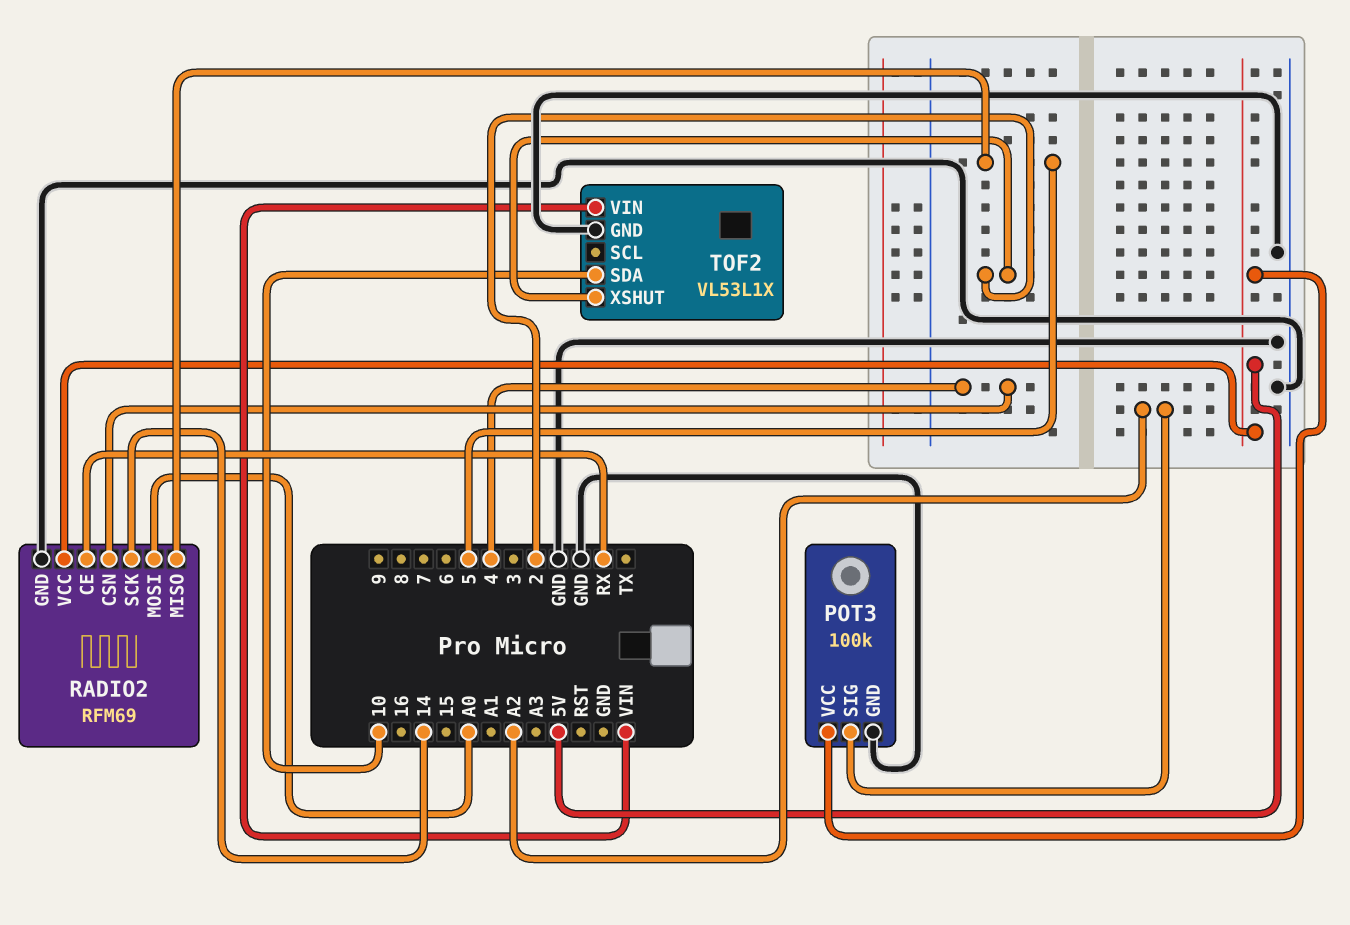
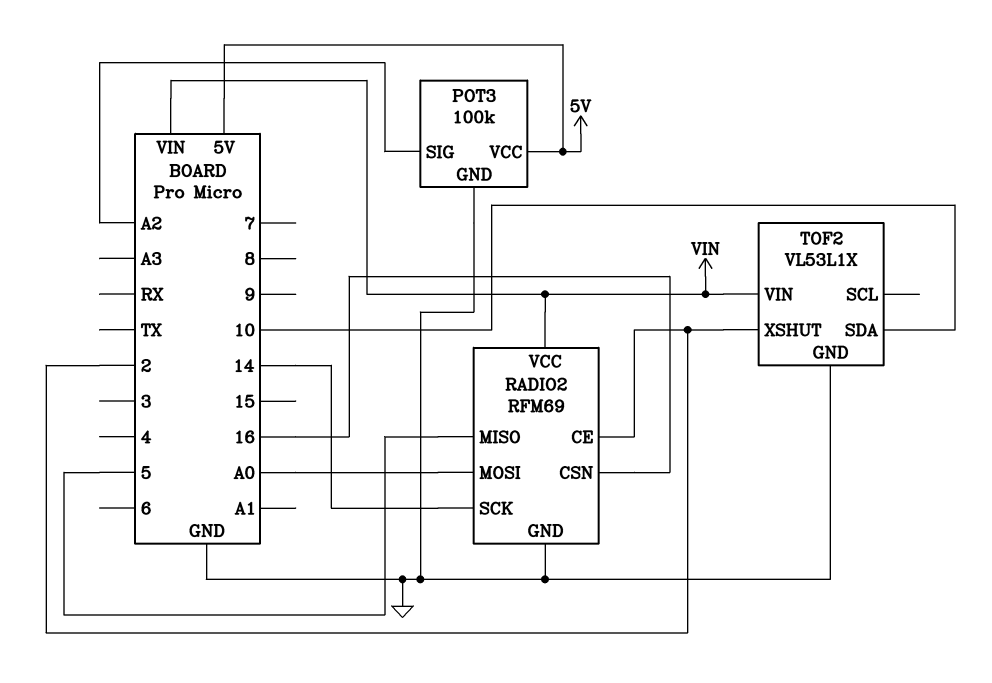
RADIO2 pin CE: RX -> 2
RADIO2 pin CSN: 4 -> 16
RADIO2 pin VCC: 5V -> VIN

